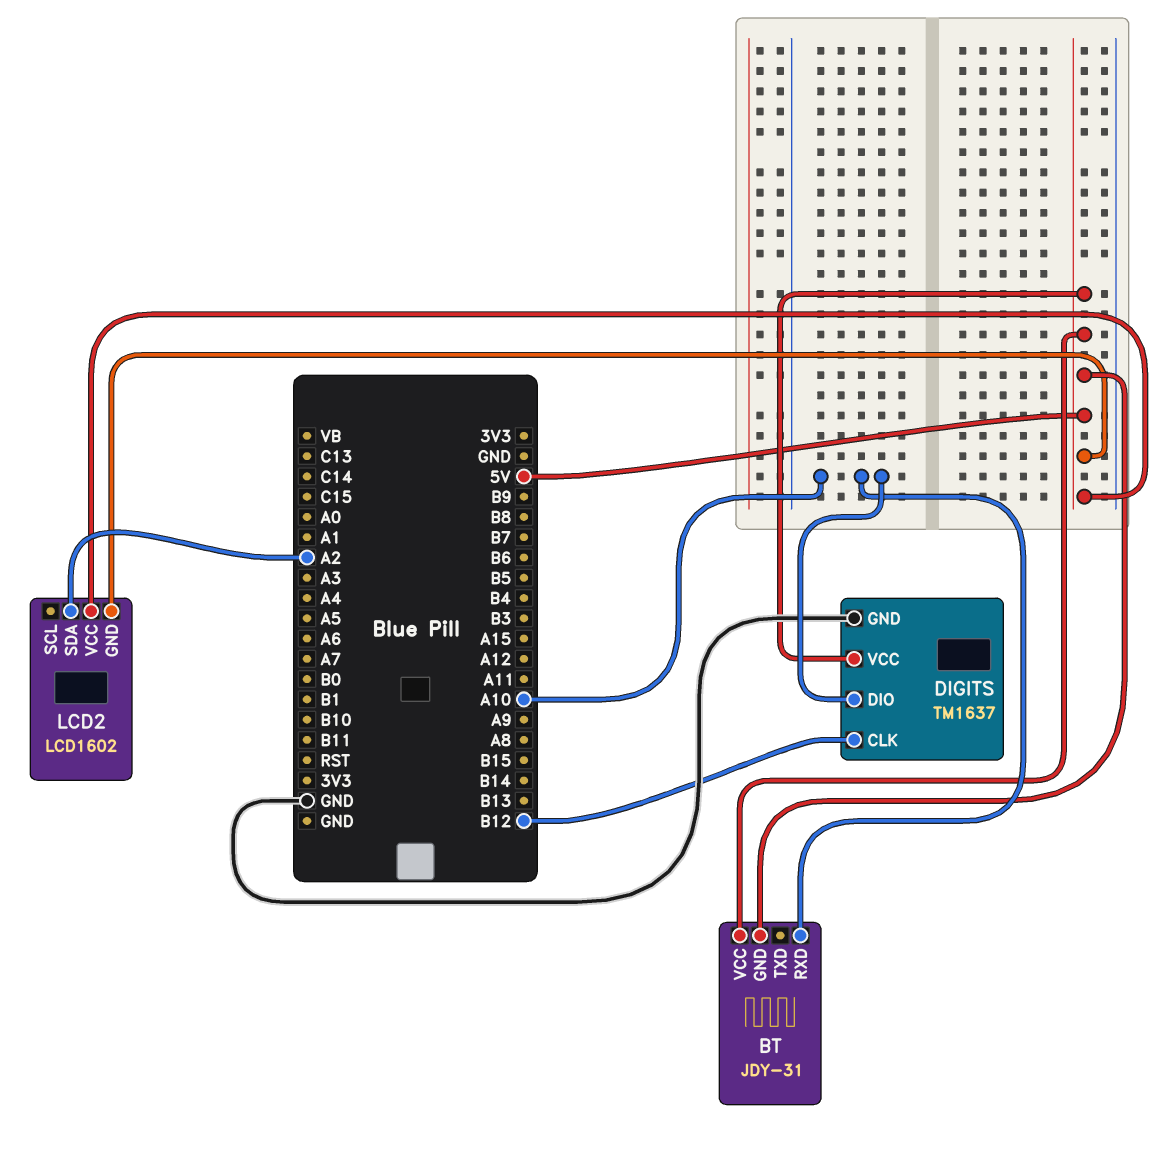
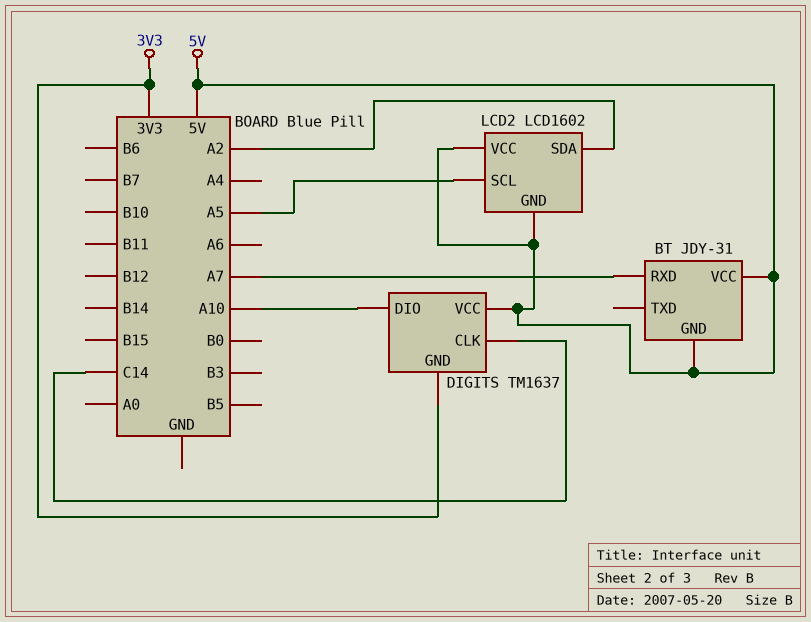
BT pin RXD: A10 -> A7
DIGITS pin CLK: B12 -> C14
DIGITS pin GND: GND -> 3V3
LCD2 pin SCL: none -> A5

